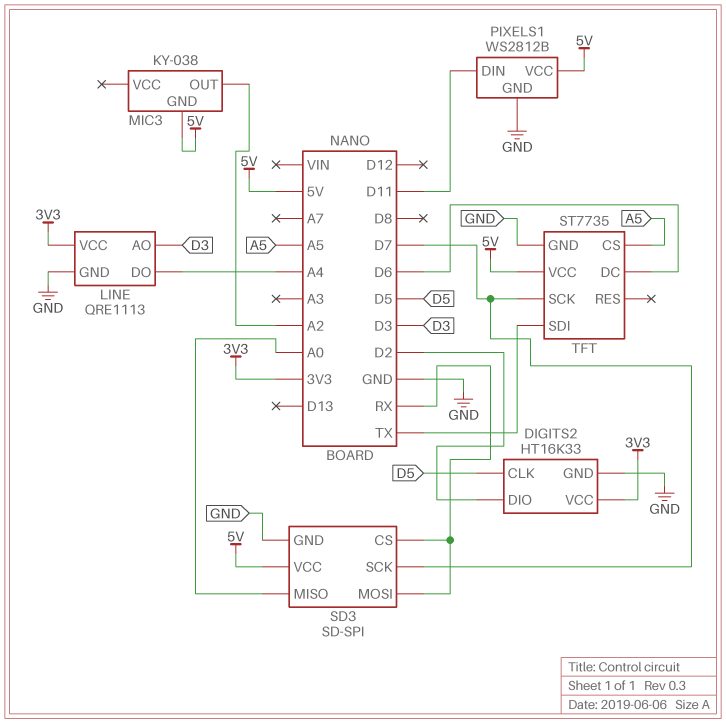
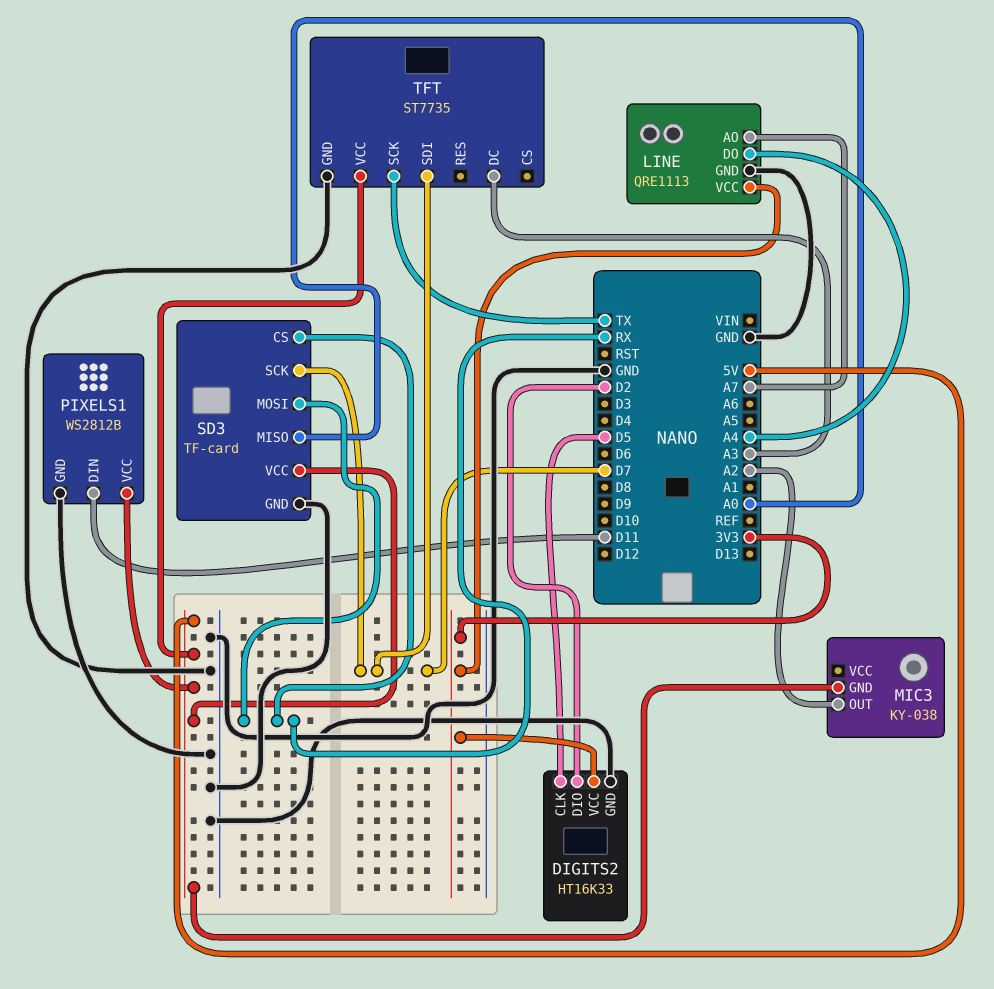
LINE pin AO: D3 -> A7
SD3: SD-SPI -> TF-card
TFT pin CS: A5 -> none
TFT pin DC: D6 -> A3
TFT pin SCK: D7 -> TX
TFT pin SDI: TX -> D7

